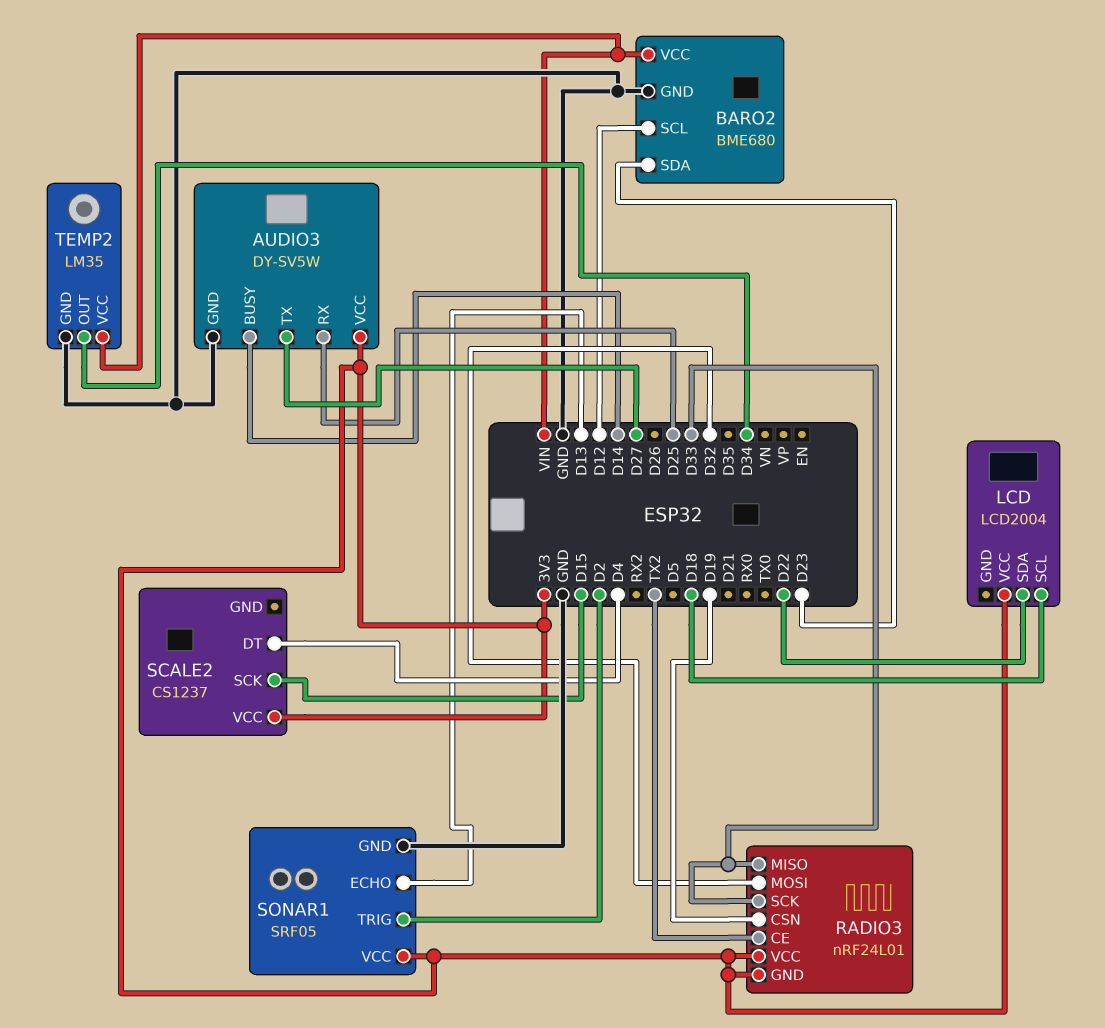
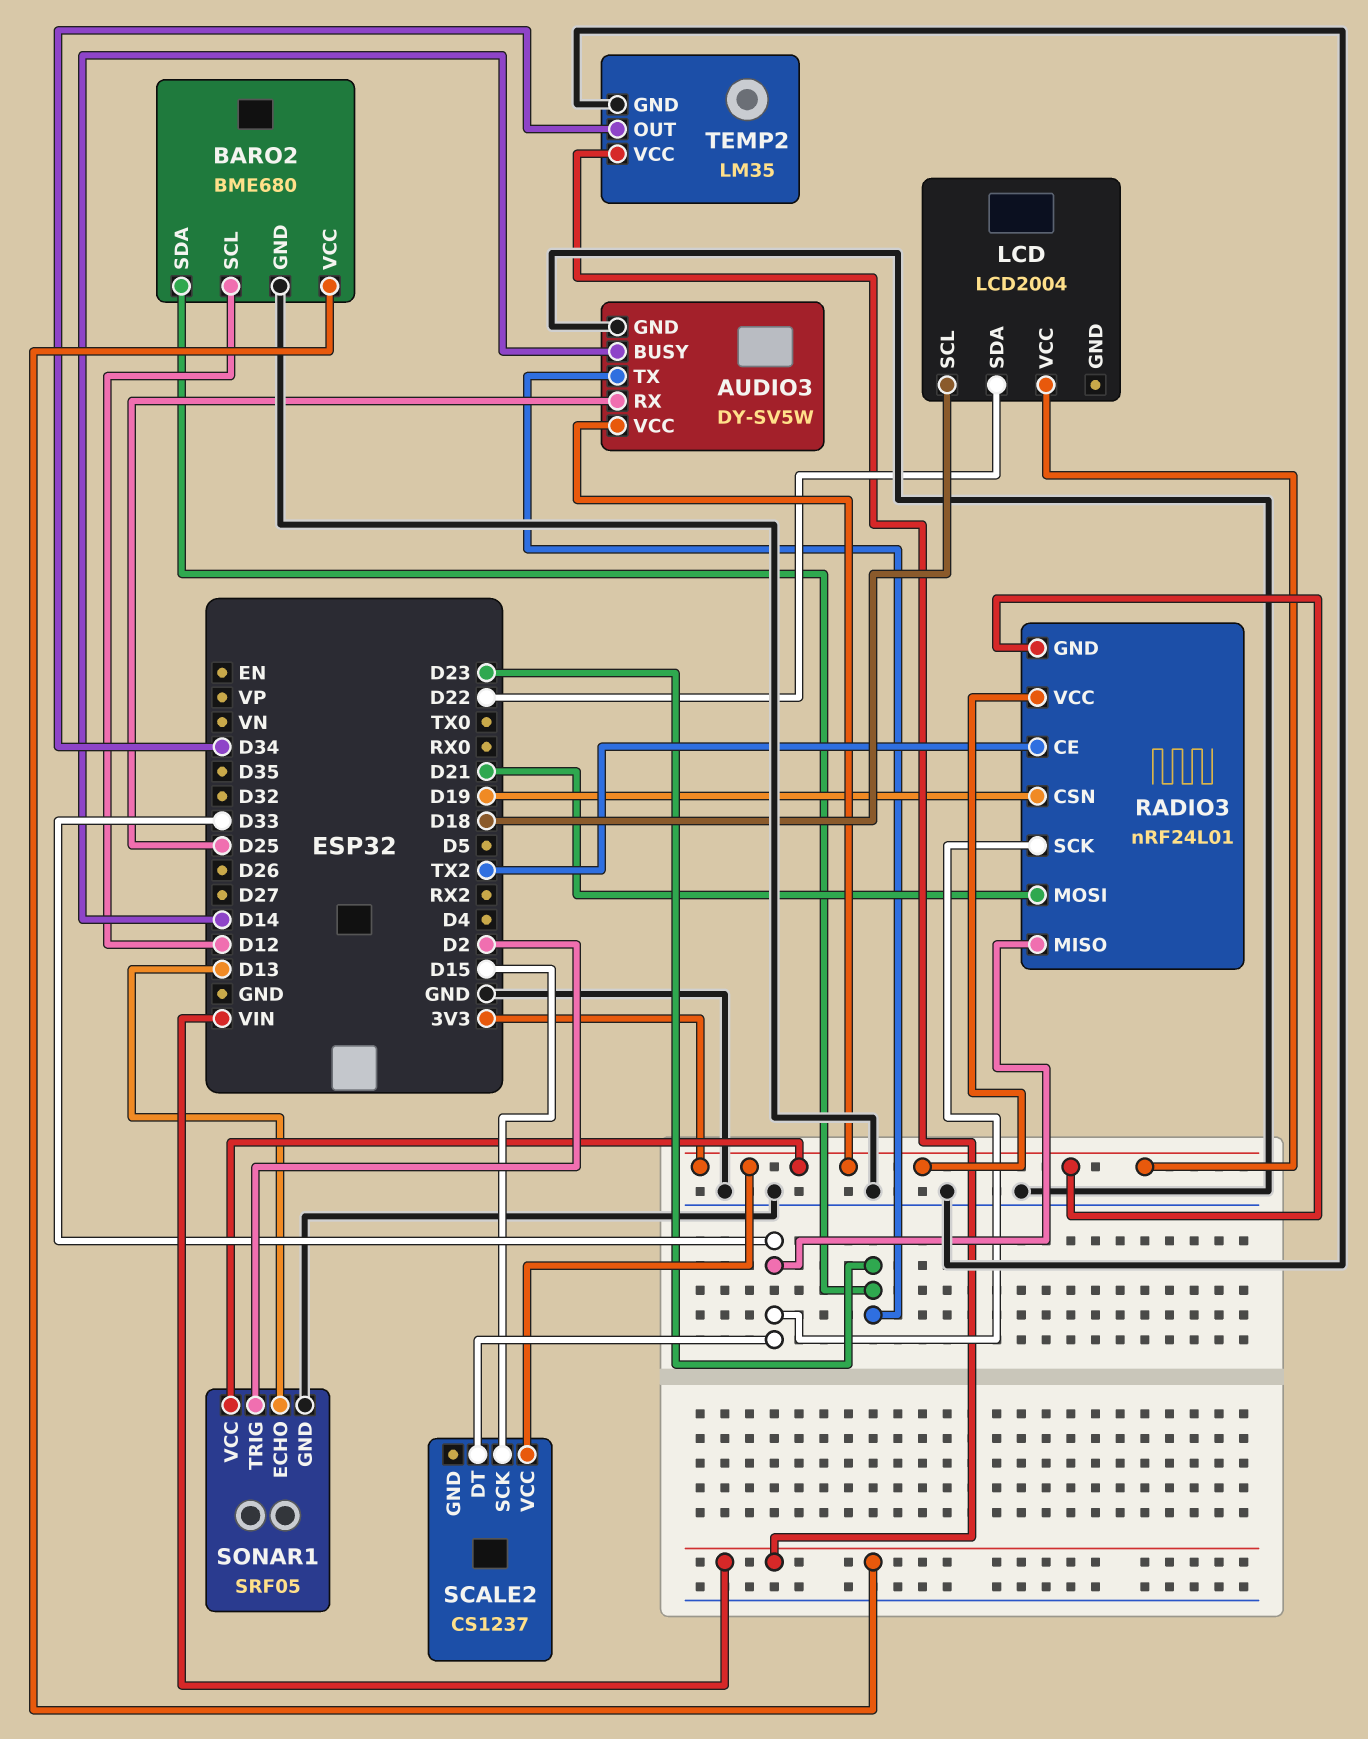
AUDIO3 pin TX: D27 -> D23
RADIO3 pin MOSI: D32 -> D21
SCALE2 pin DT: D4 -> D33

